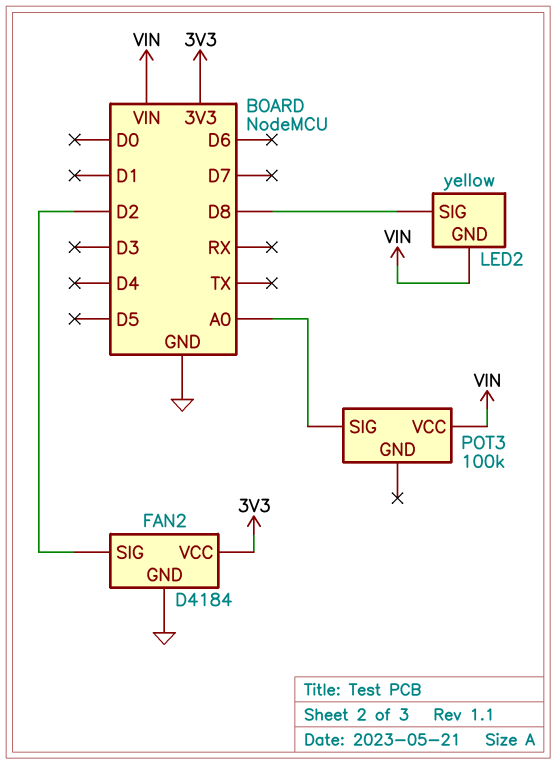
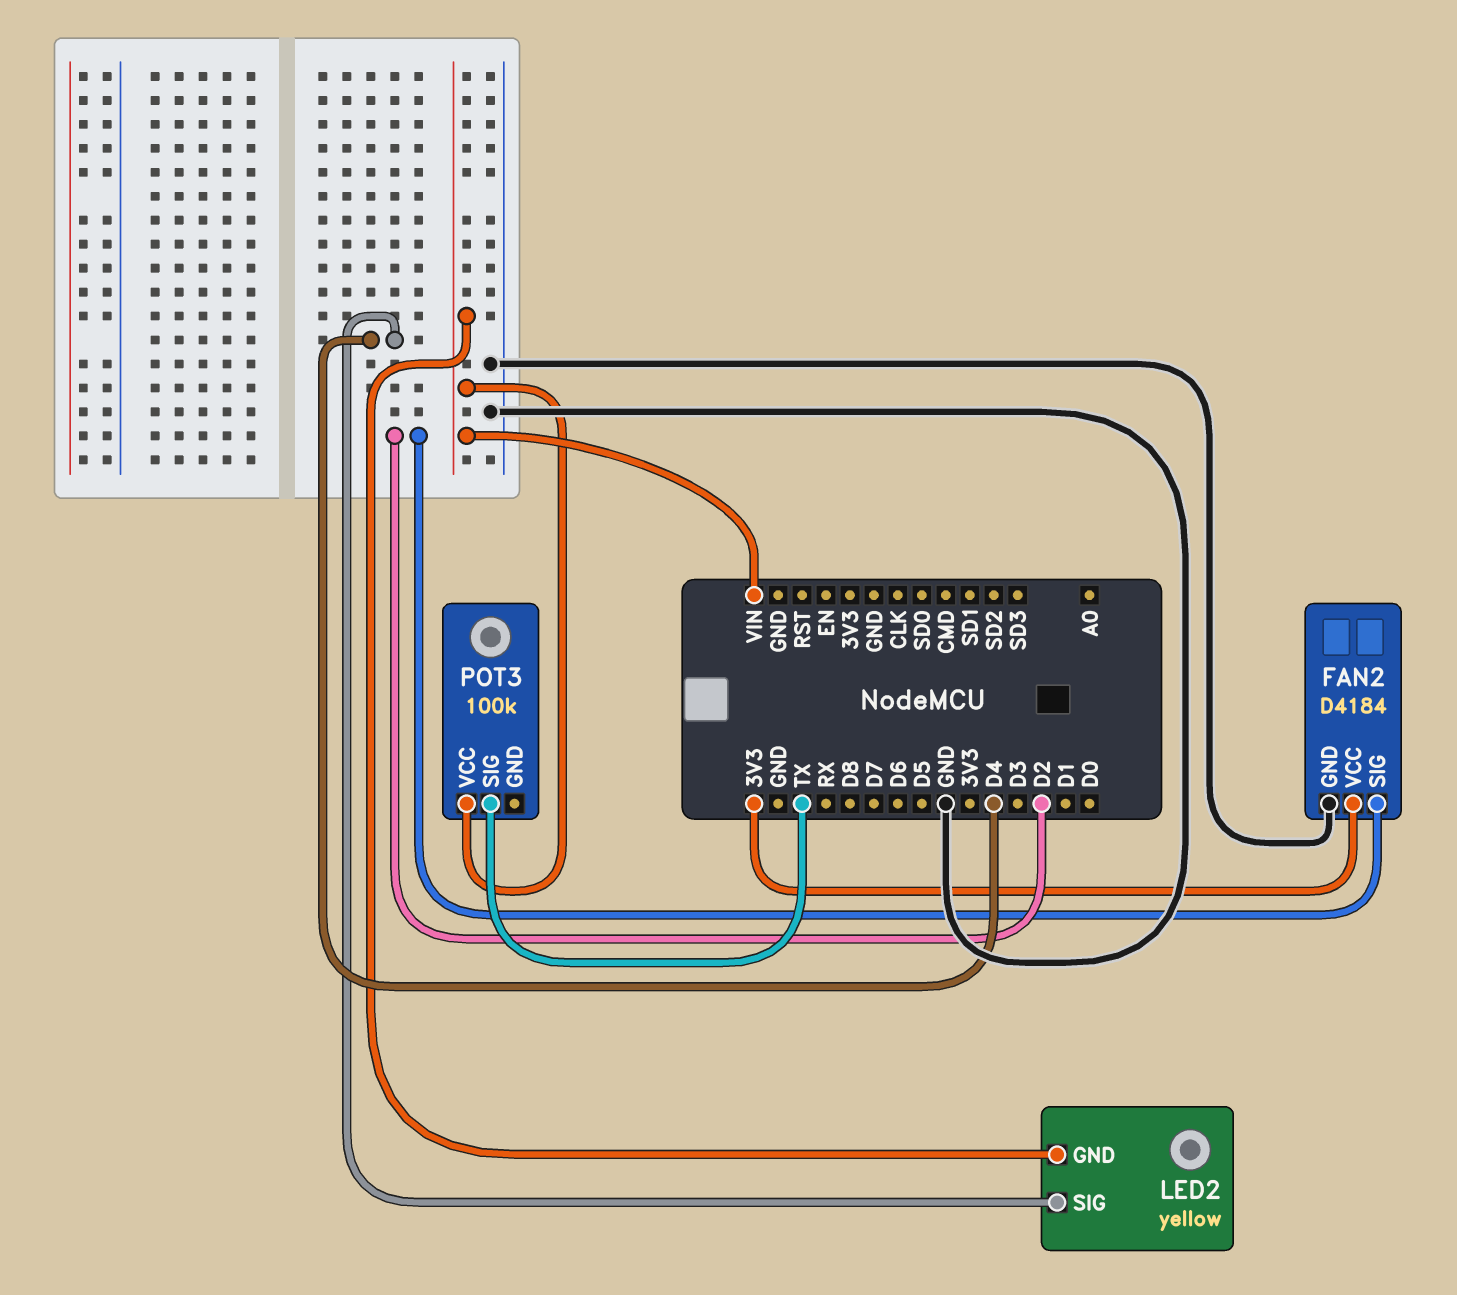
LED2 pin SIG: D8 -> D4
POT3 pin SIG: A0 -> TX

